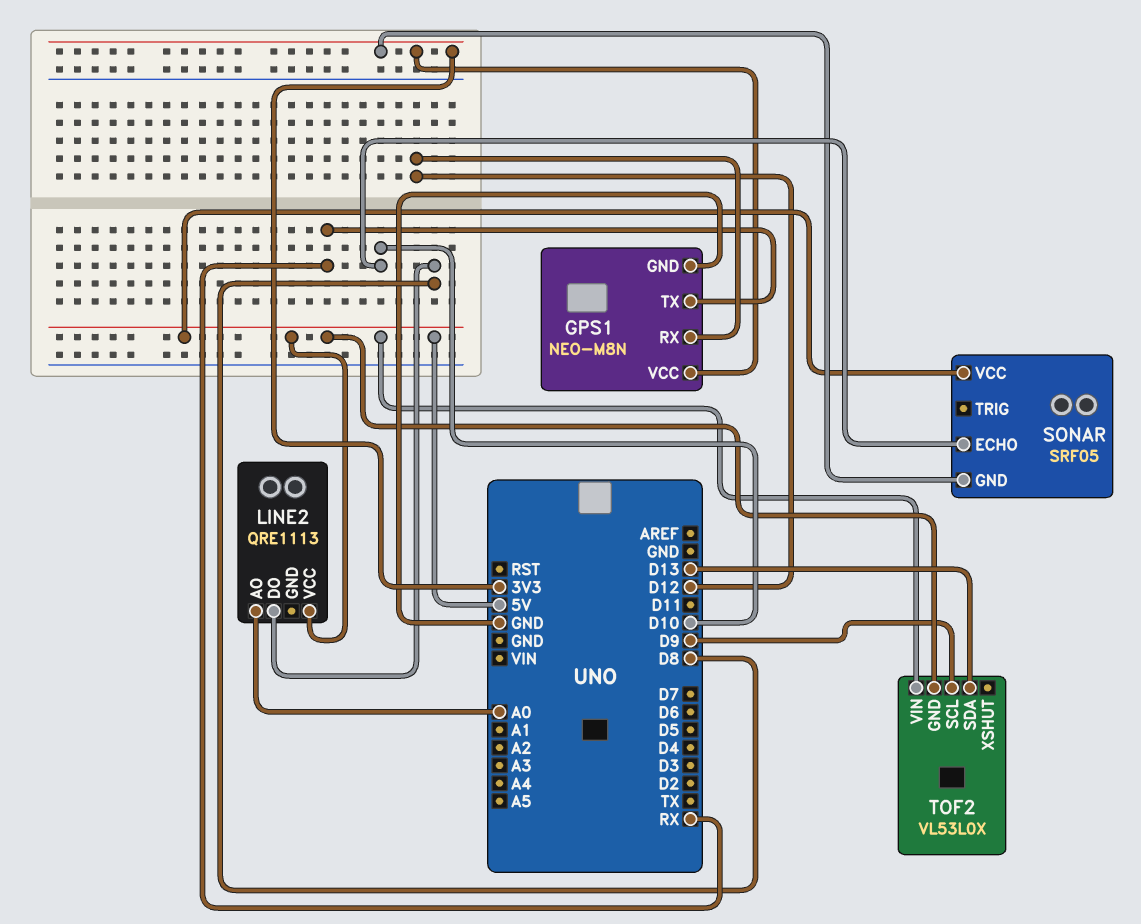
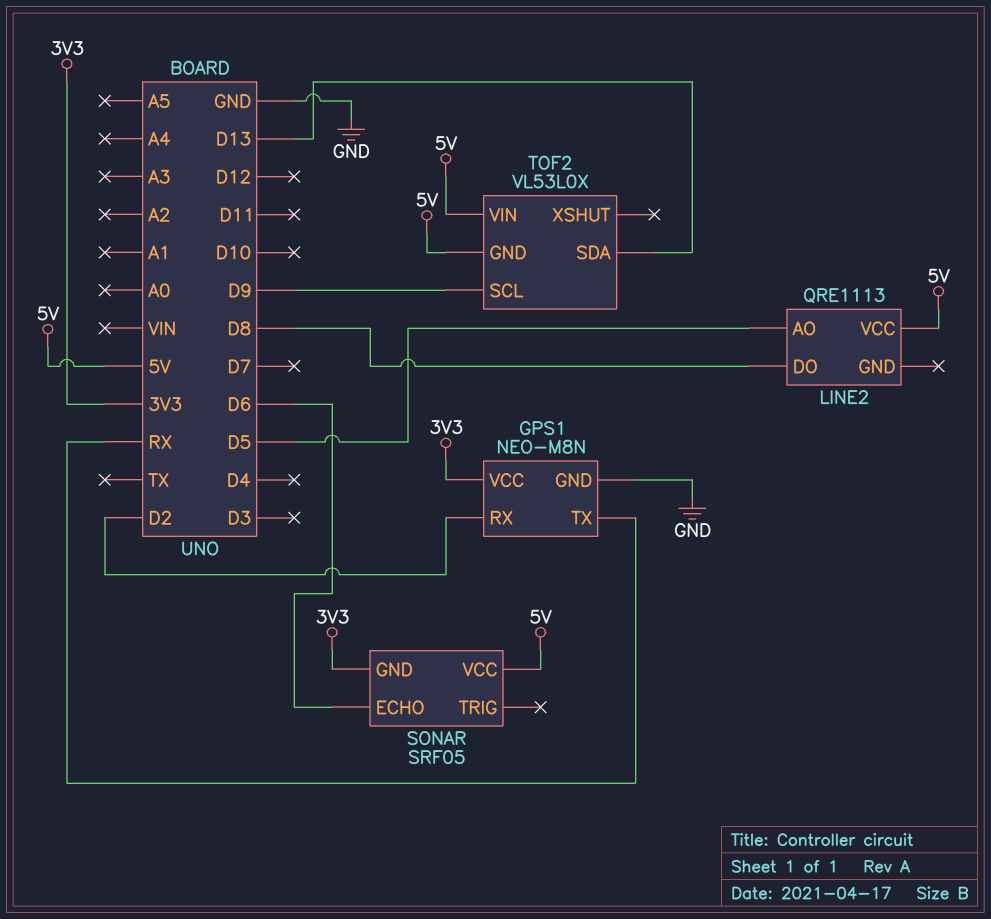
GPS1 pin RX: D12 -> D2
LINE2 pin AO: A0 -> D5
SONAR pin ECHO: D10 -> D6

